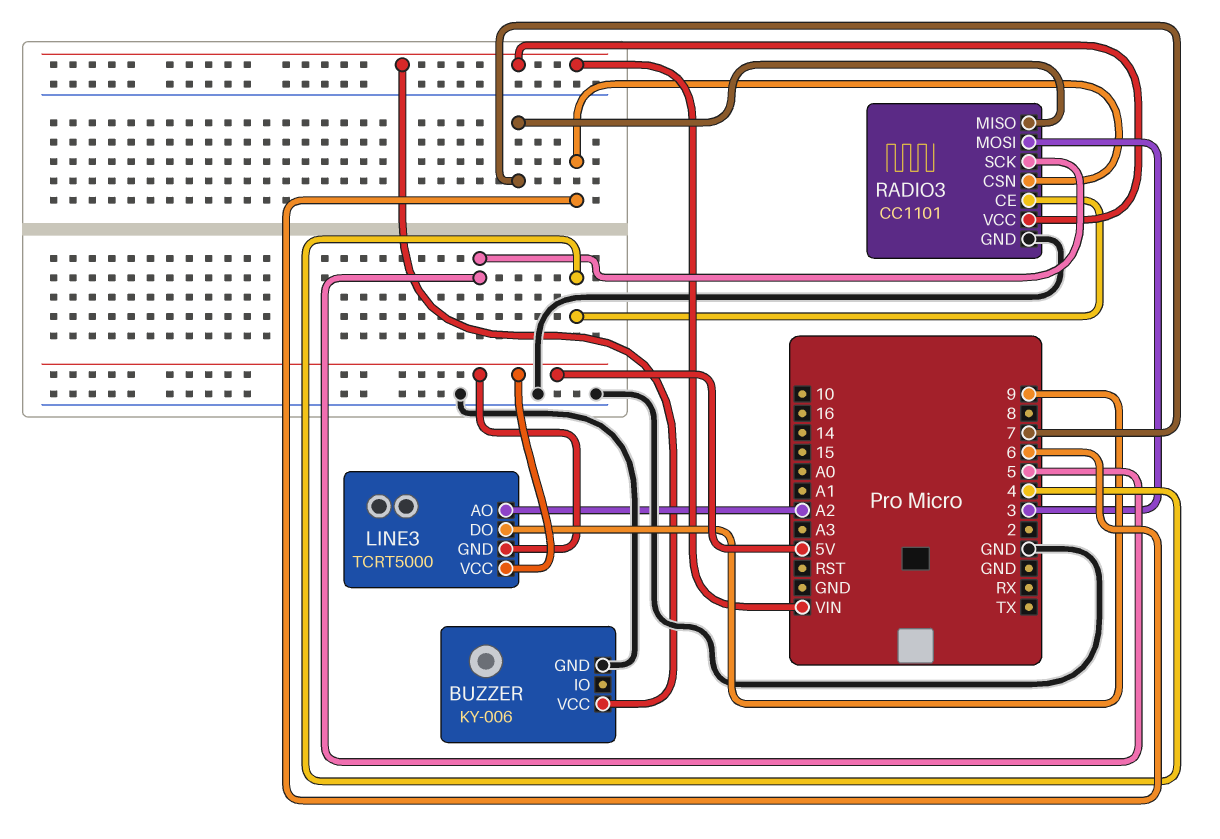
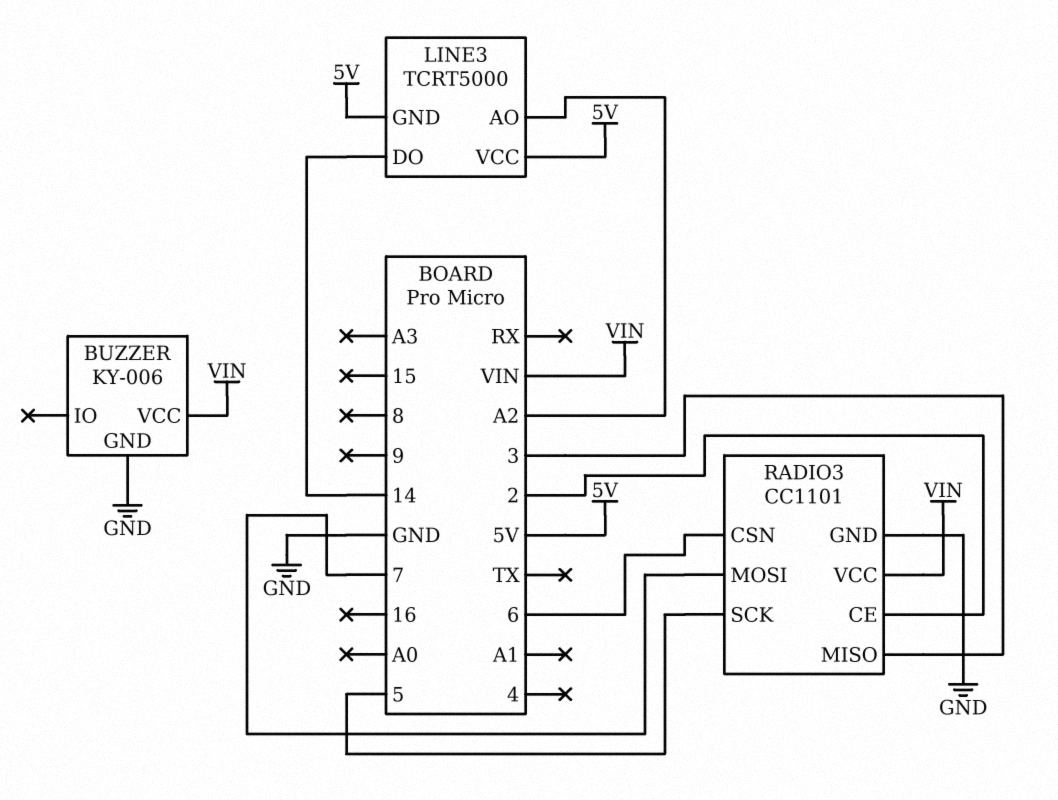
LINE3 pin DO: 9 -> 14
RADIO3 pin CE: 4 -> 2
RADIO3 pin MISO: 7 -> 3
RADIO3 pin MOSI: 3 -> 7

